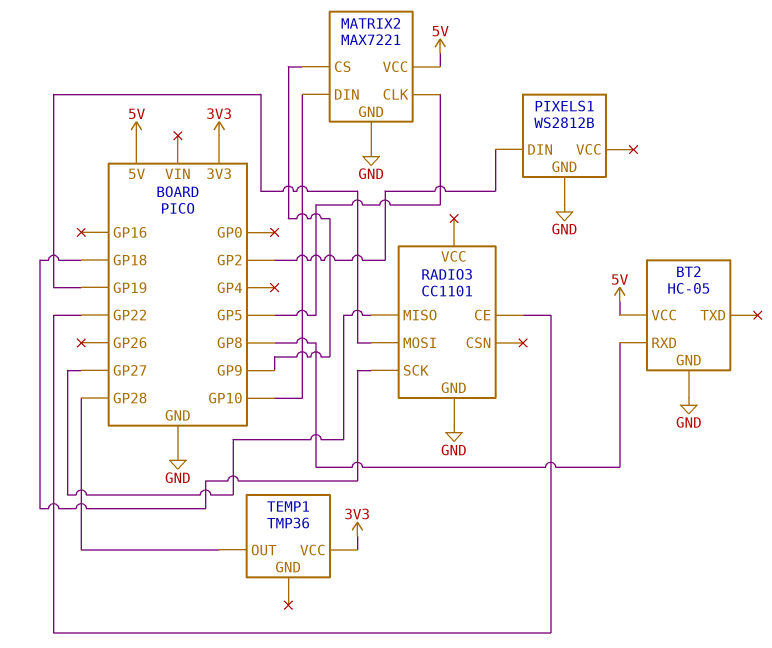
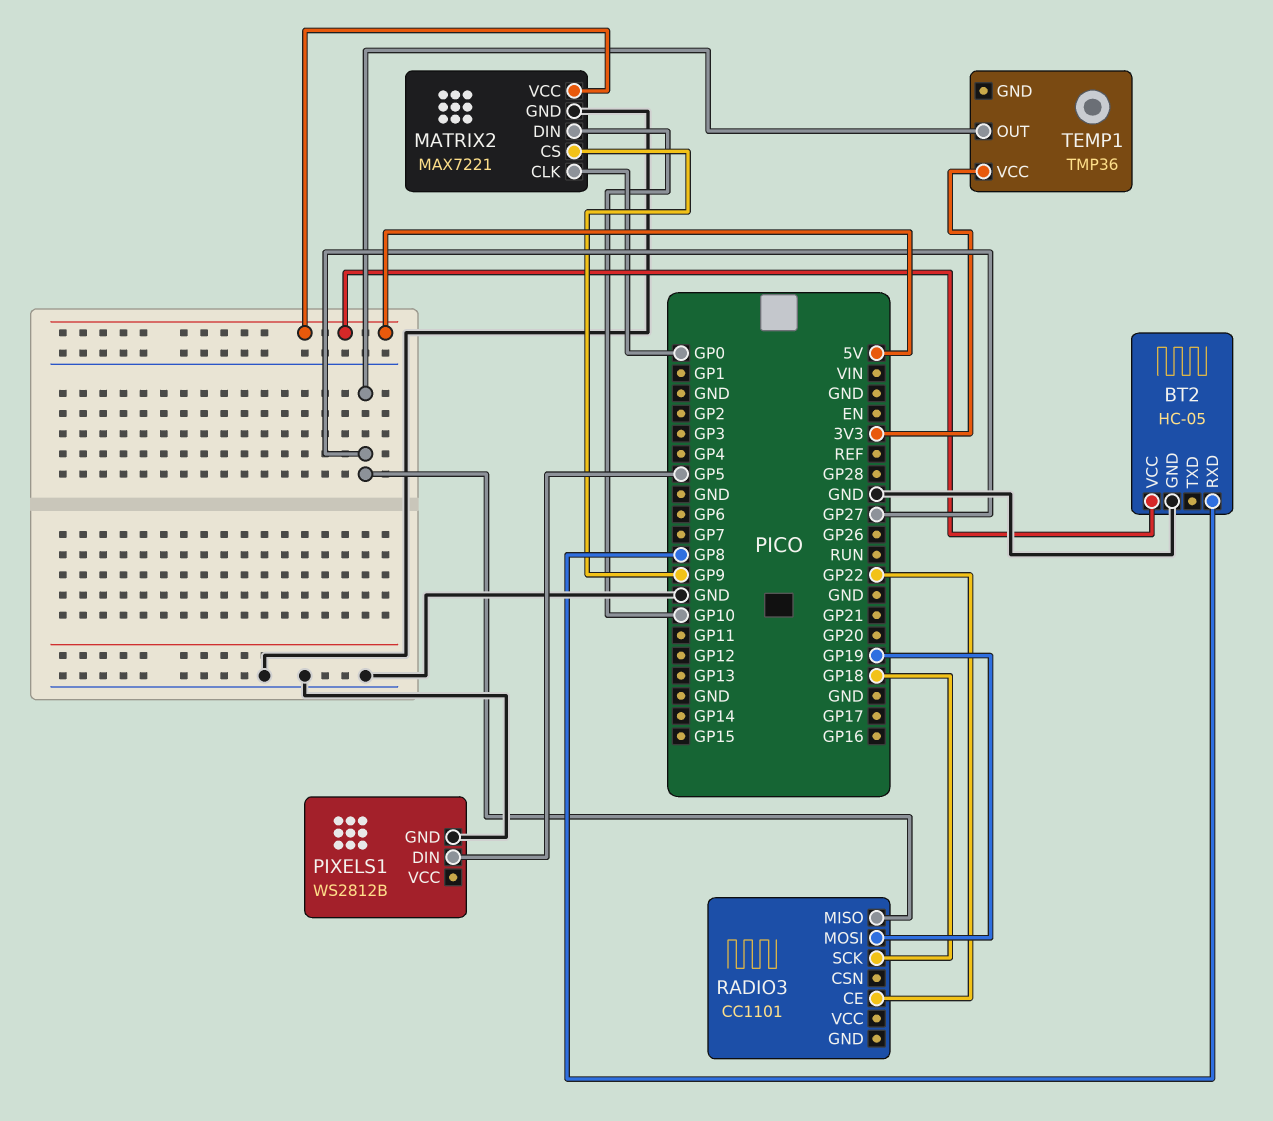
MATRIX2 pin CLK: GP5 -> GP0
PIXELS1 pin DIN: GP2 -> GP5
RADIO3 pin GND: GND -> none
TEMP1 pin OUT: GP28 -> GP27

